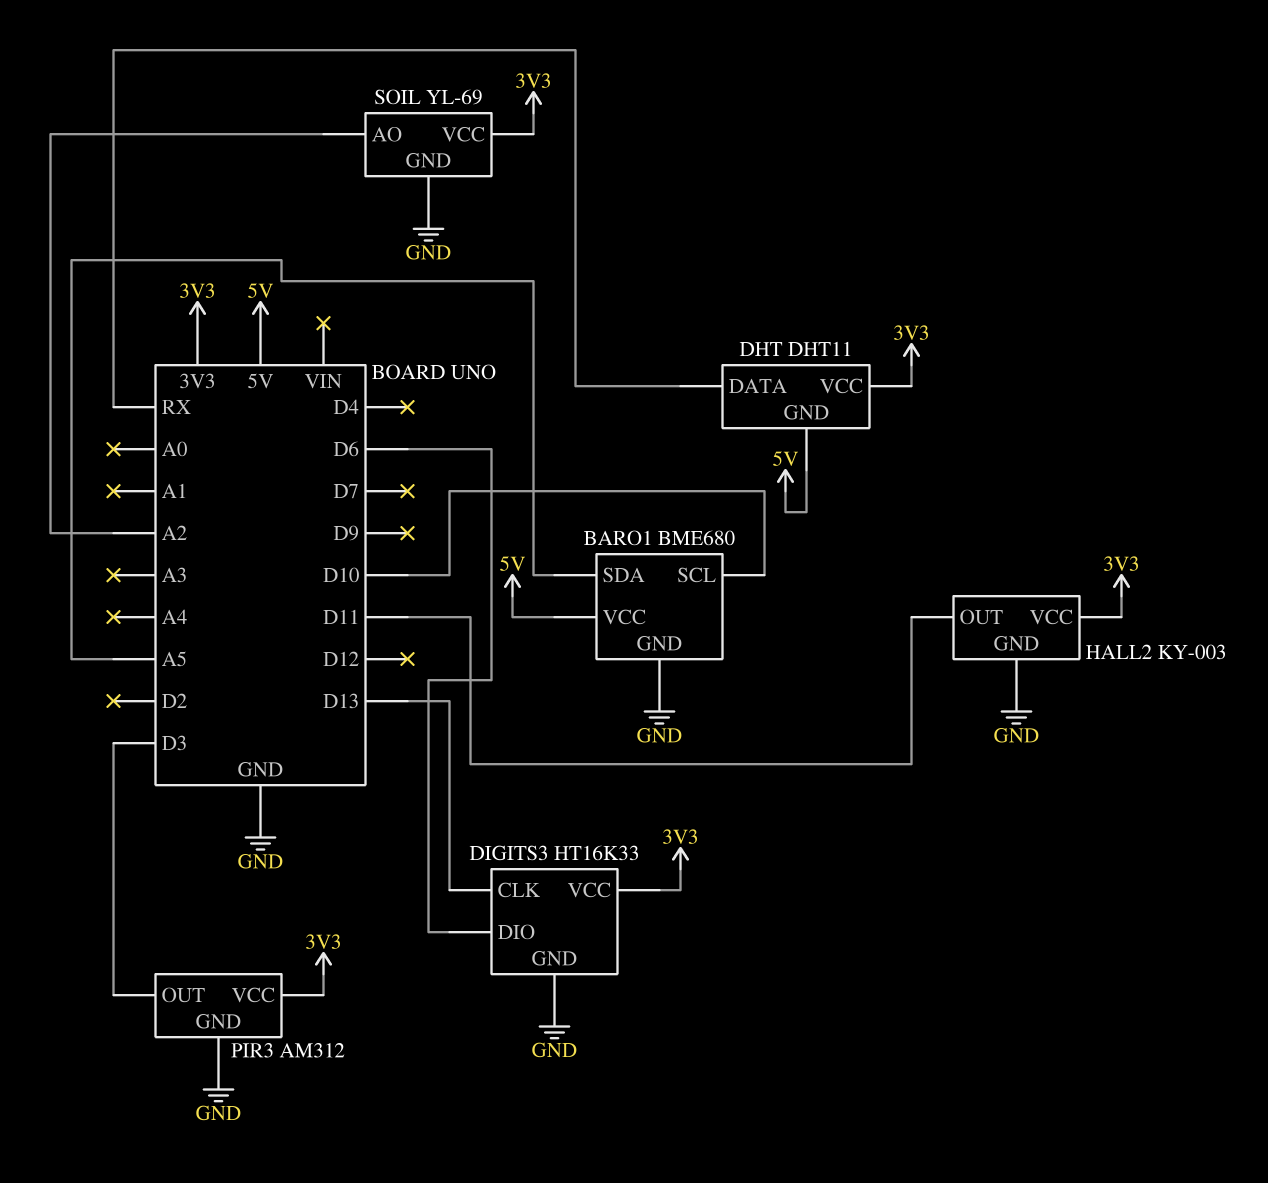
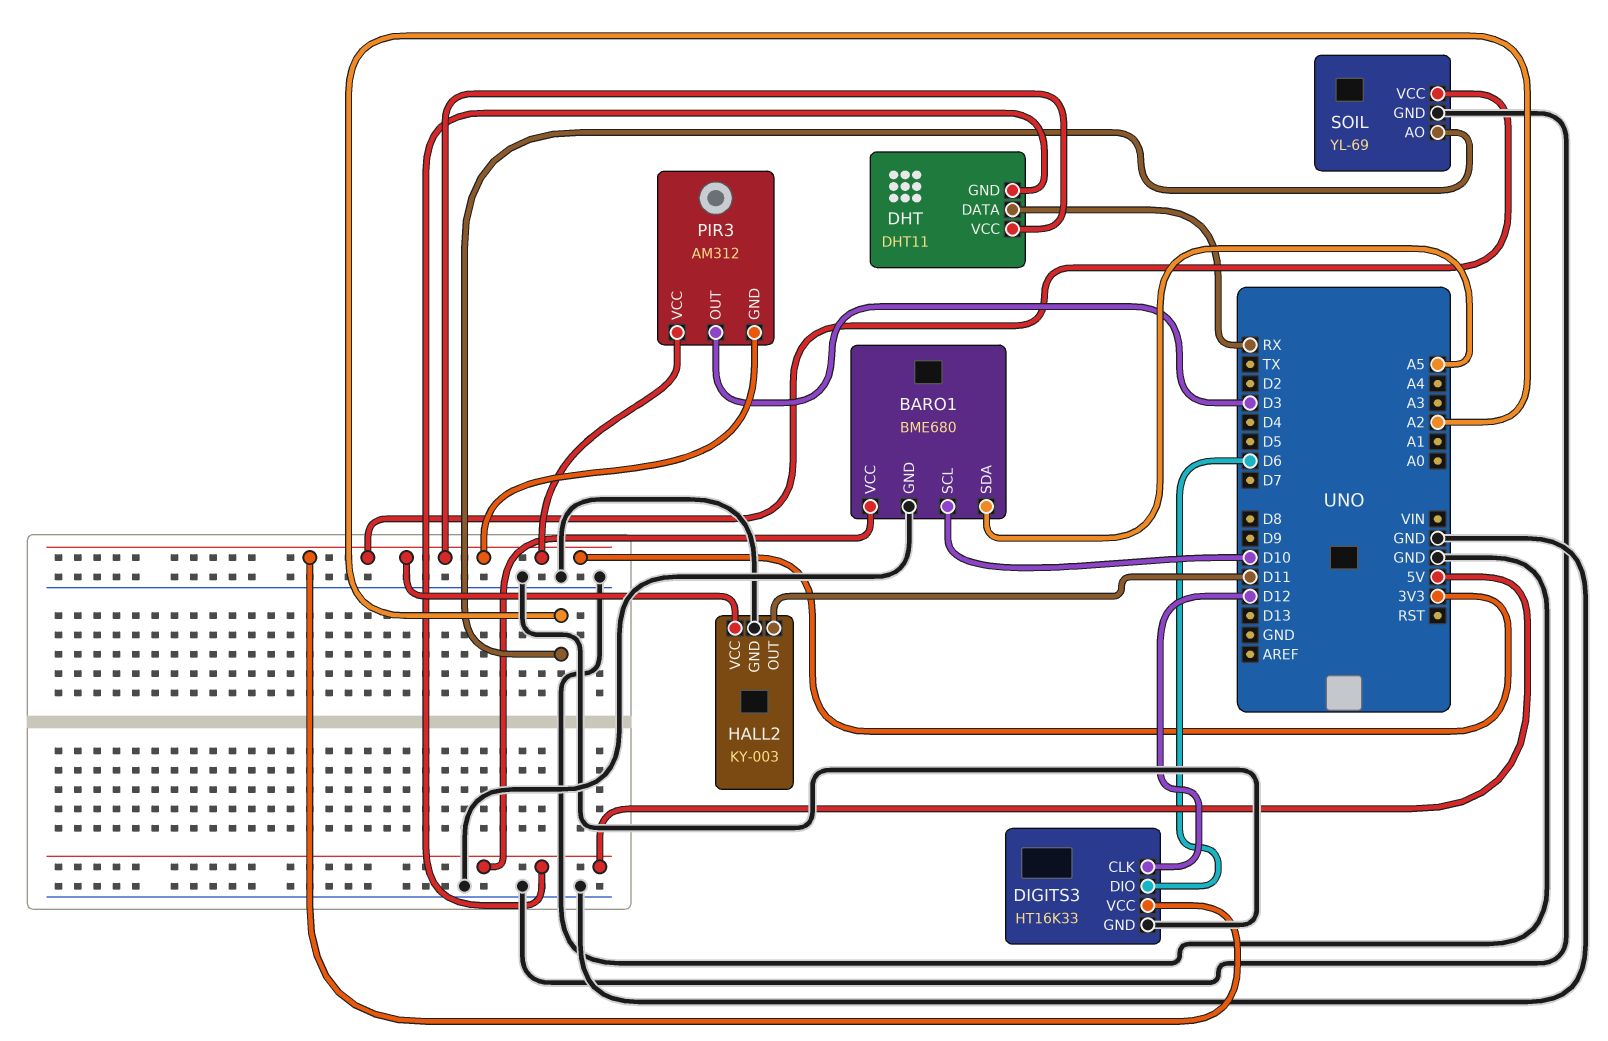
DIGITS3 pin CLK: D13 -> D12
PIR3 pin GND: GND -> 3V3

